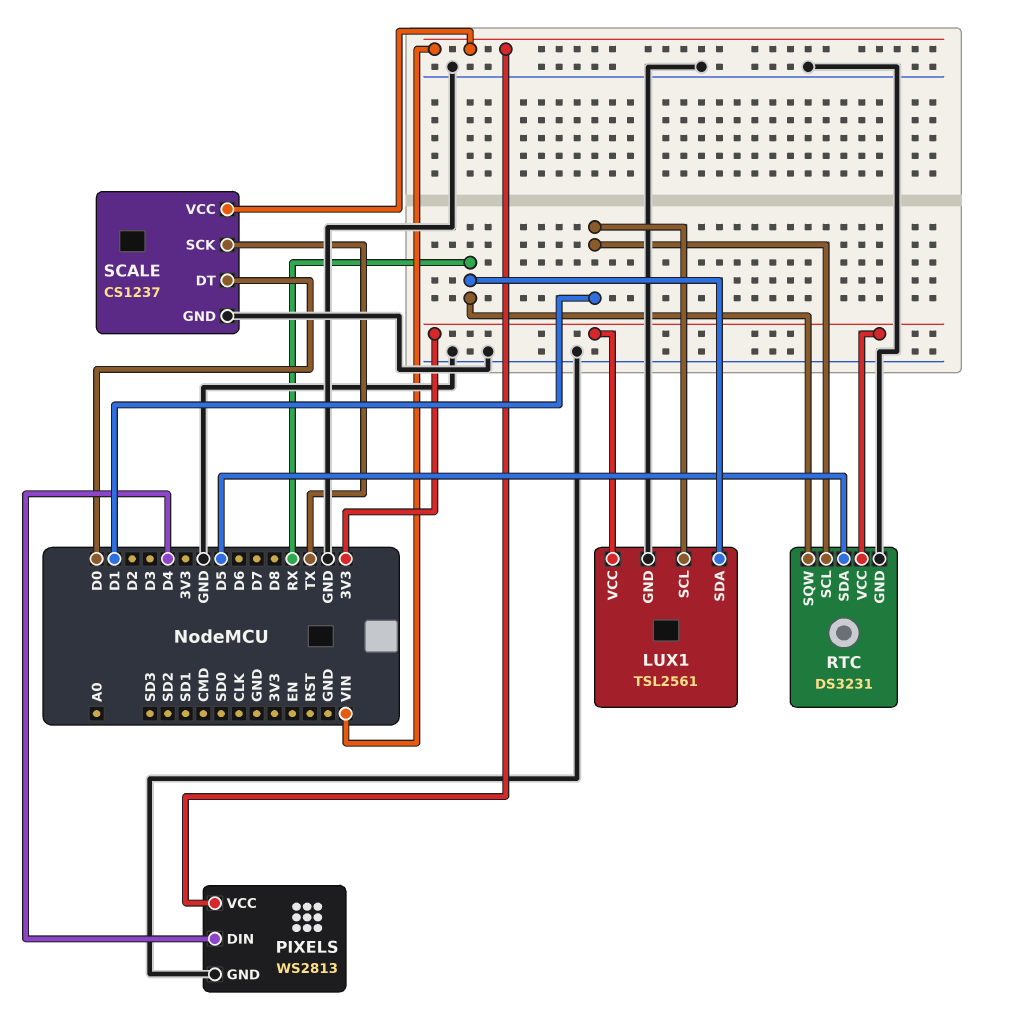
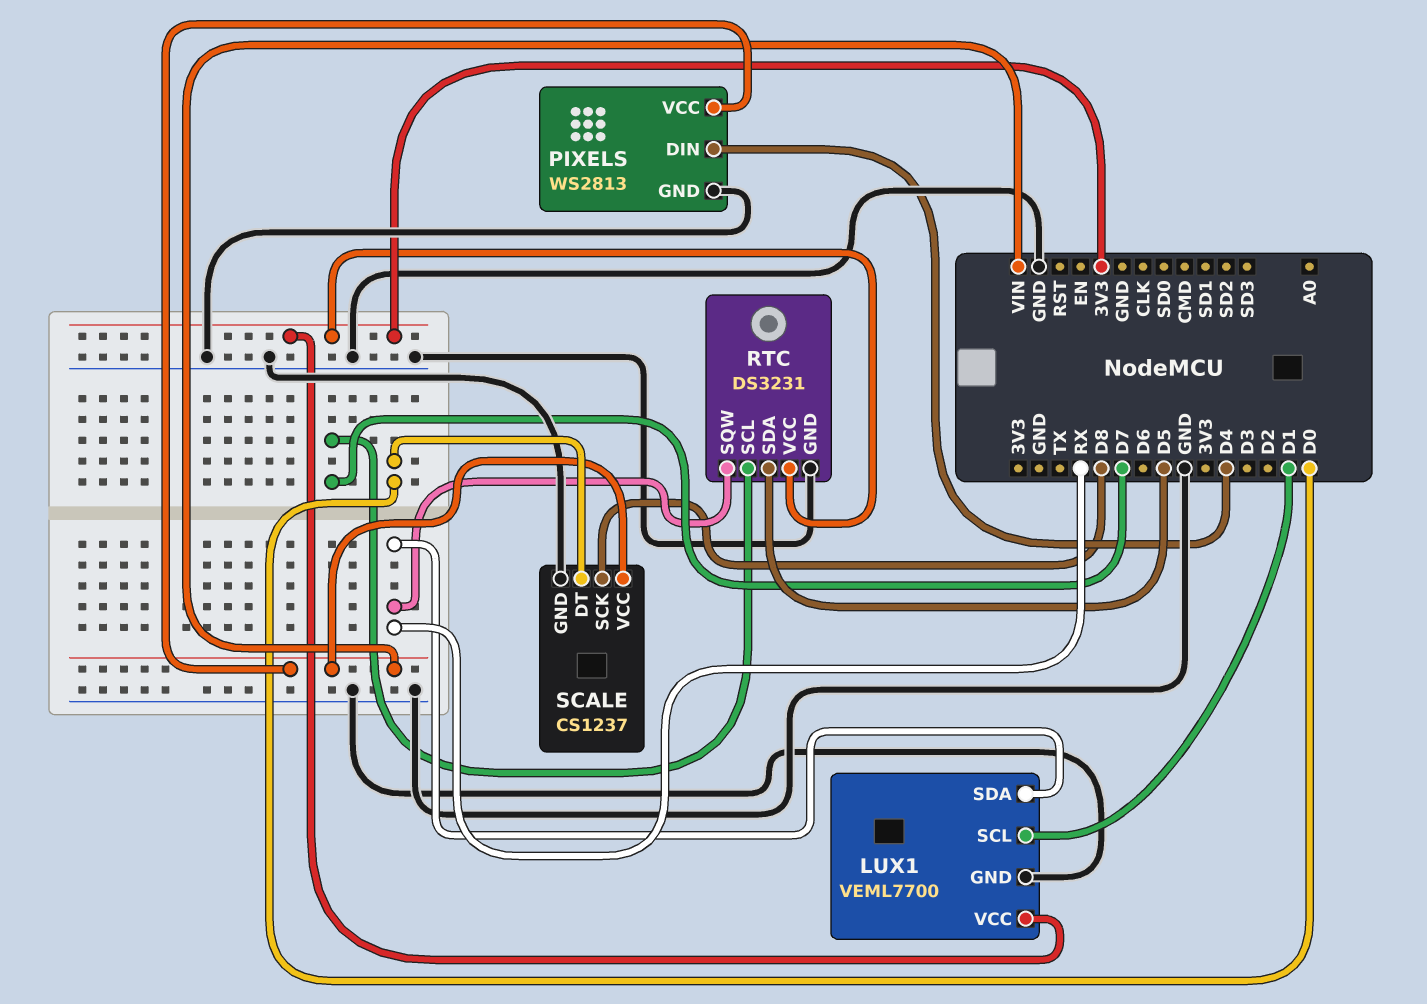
LUX1: TSL2561 -> VEML7700
RTC pin SCL: D1 -> D7
SCALE pin SCK: TX -> D8

